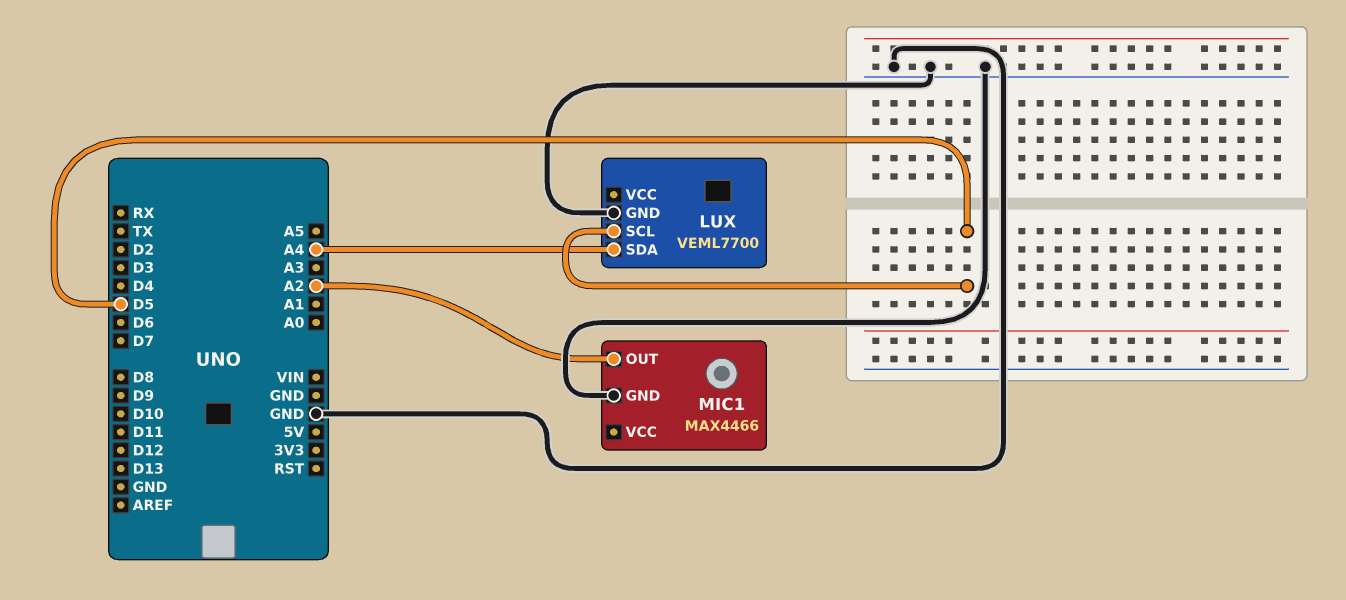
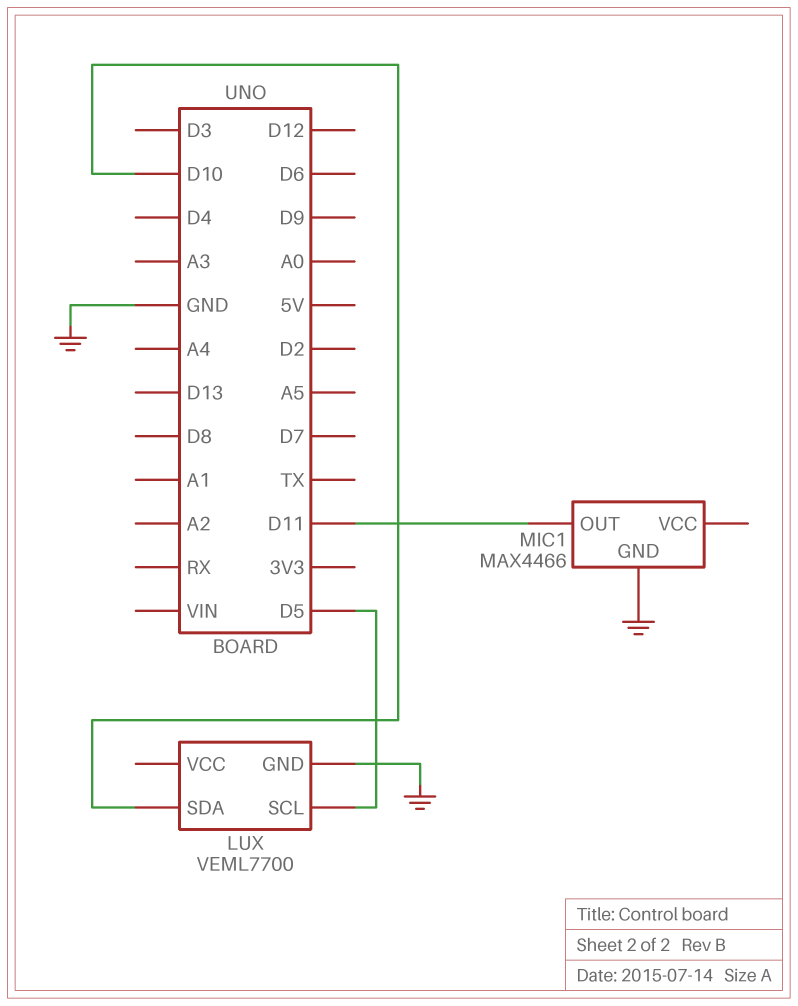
LUX pin SDA: A4 -> D10
MIC1 pin OUT: A2 -> D11

